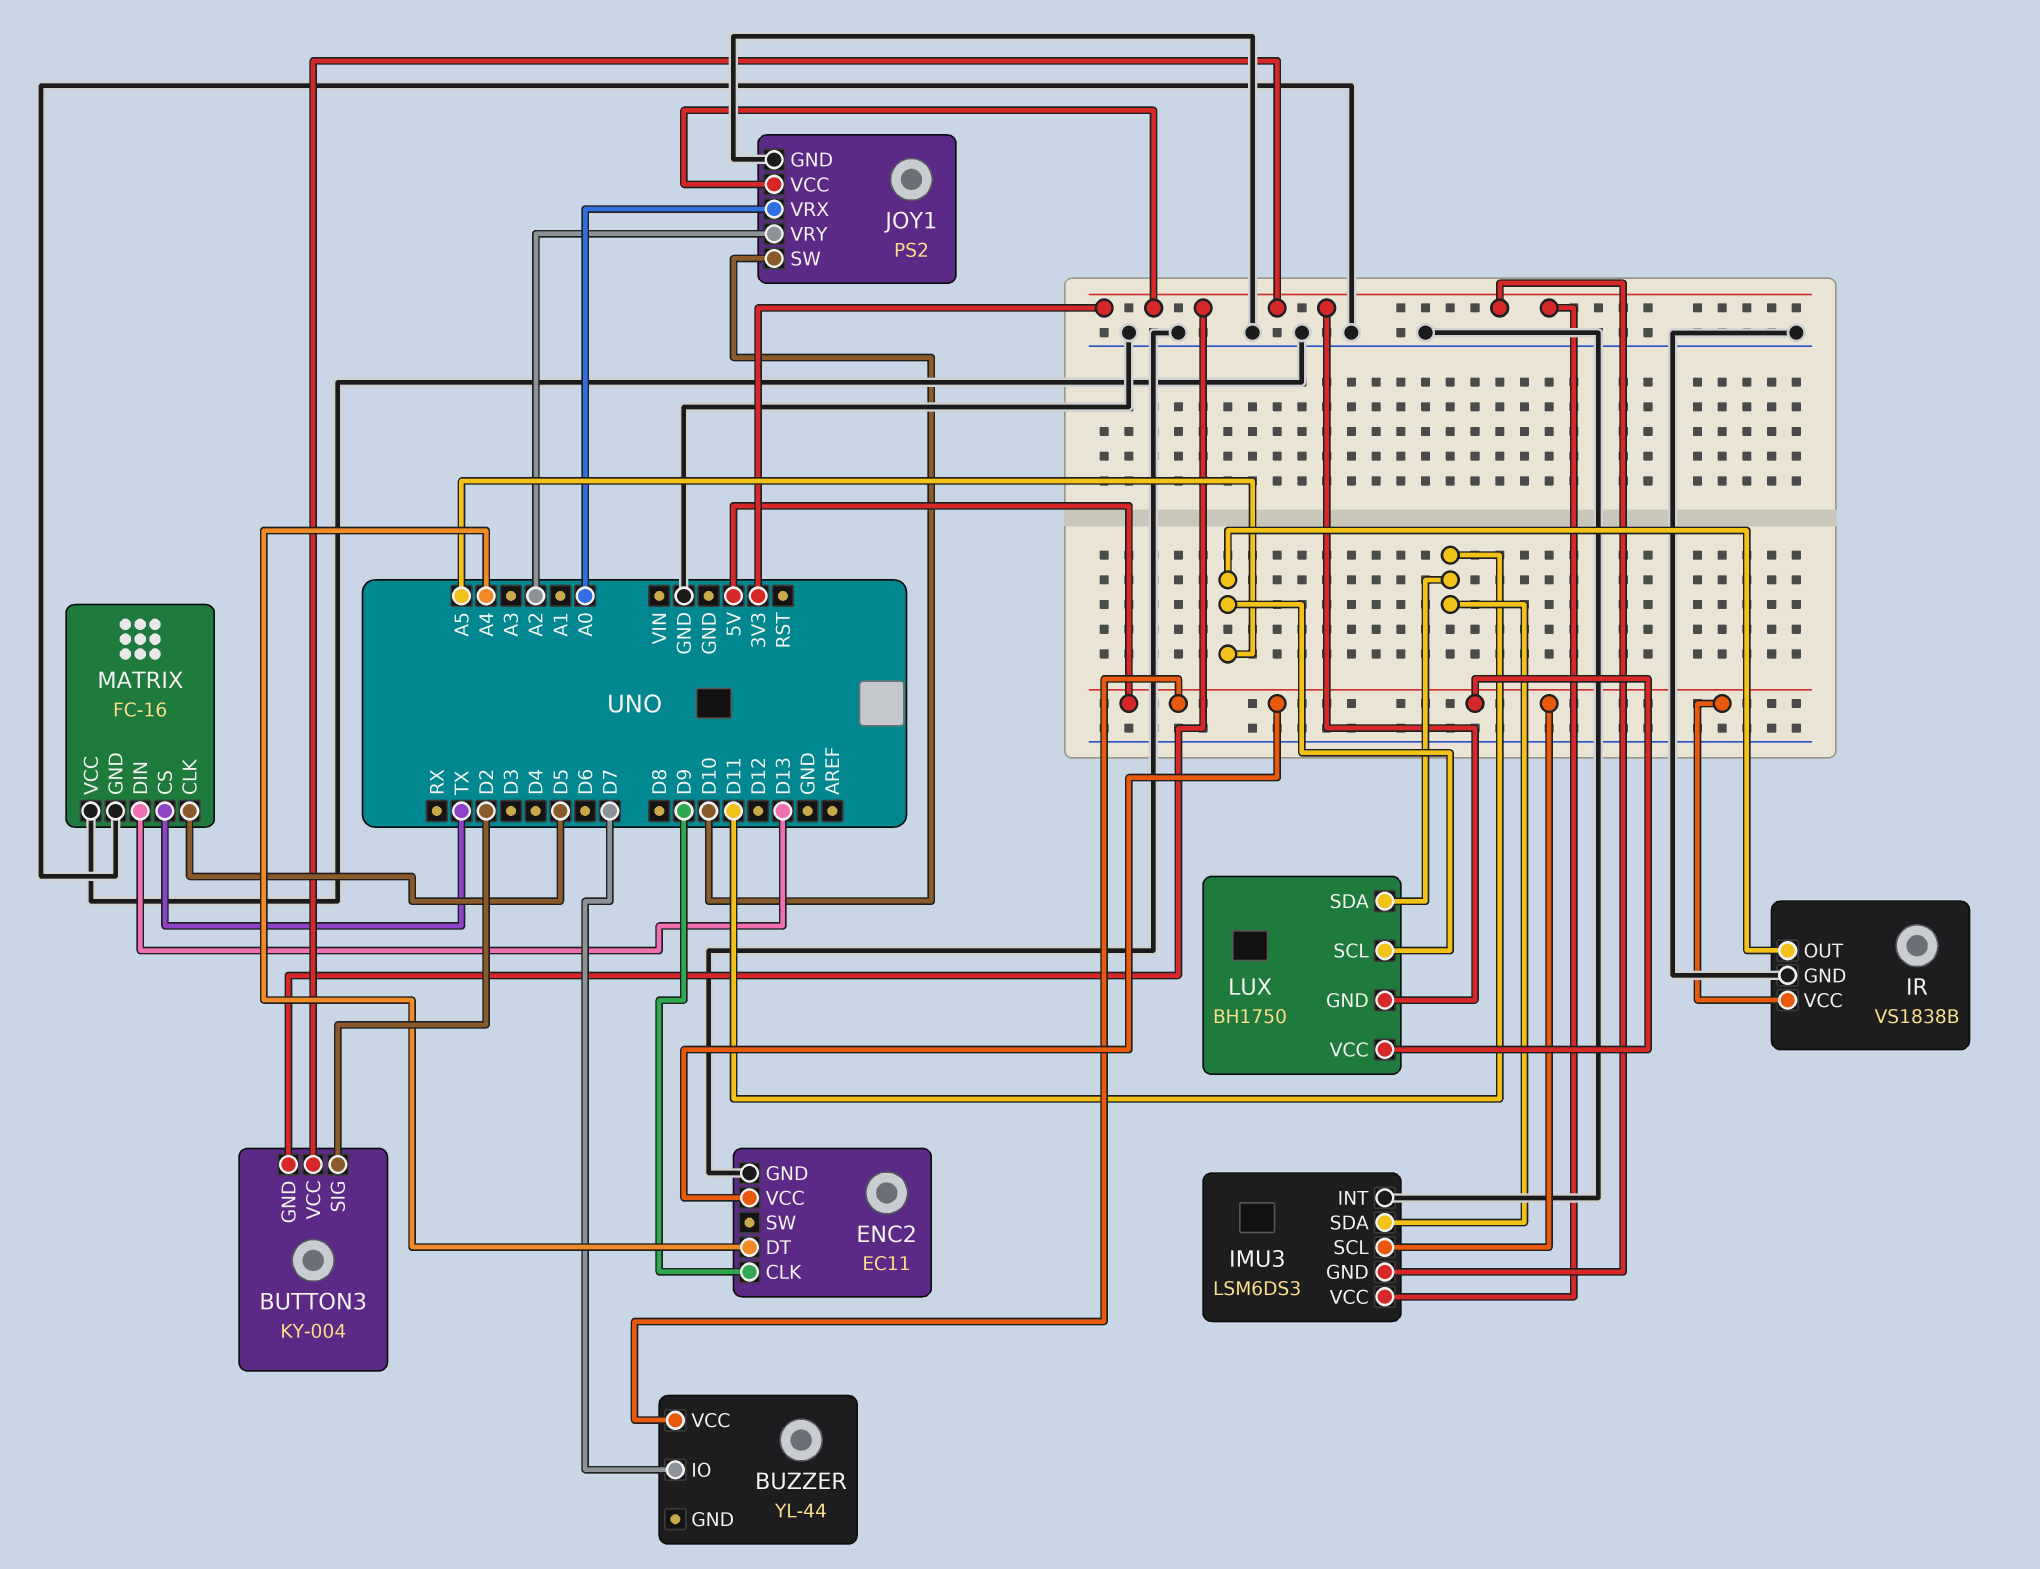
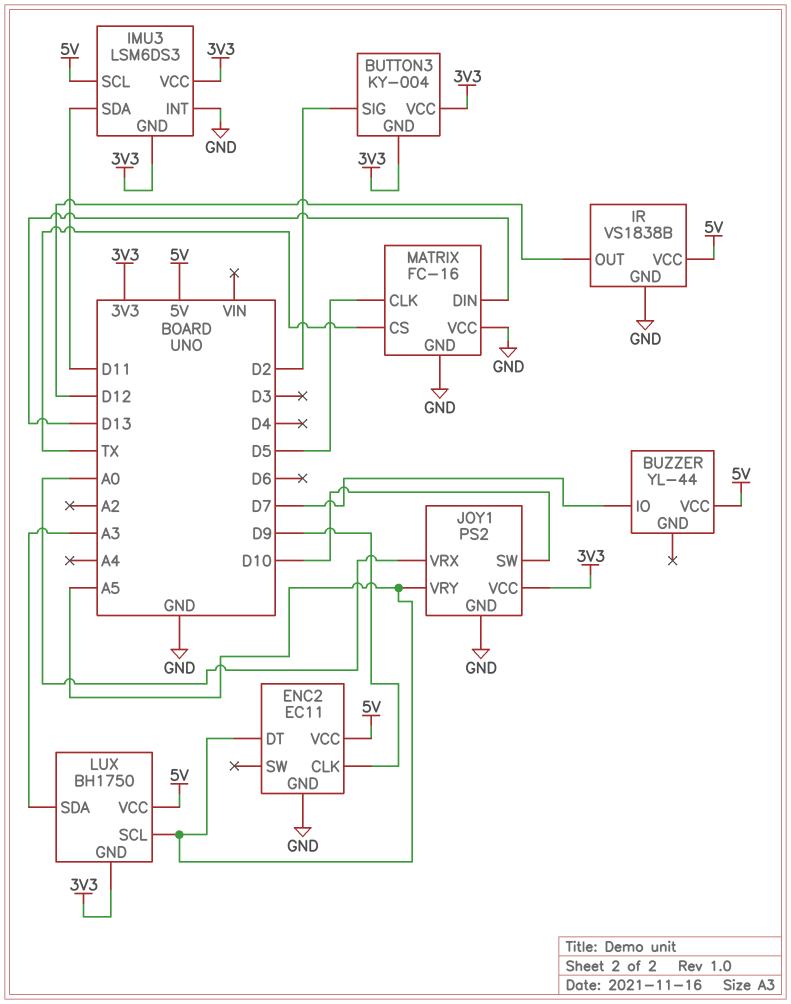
ENC2 pin DT: A4 -> A5
IR pin OUT: A5 -> D12
JOY1 pin VRY: A2 -> A5
LUX pin SDA: D11 -> A3

